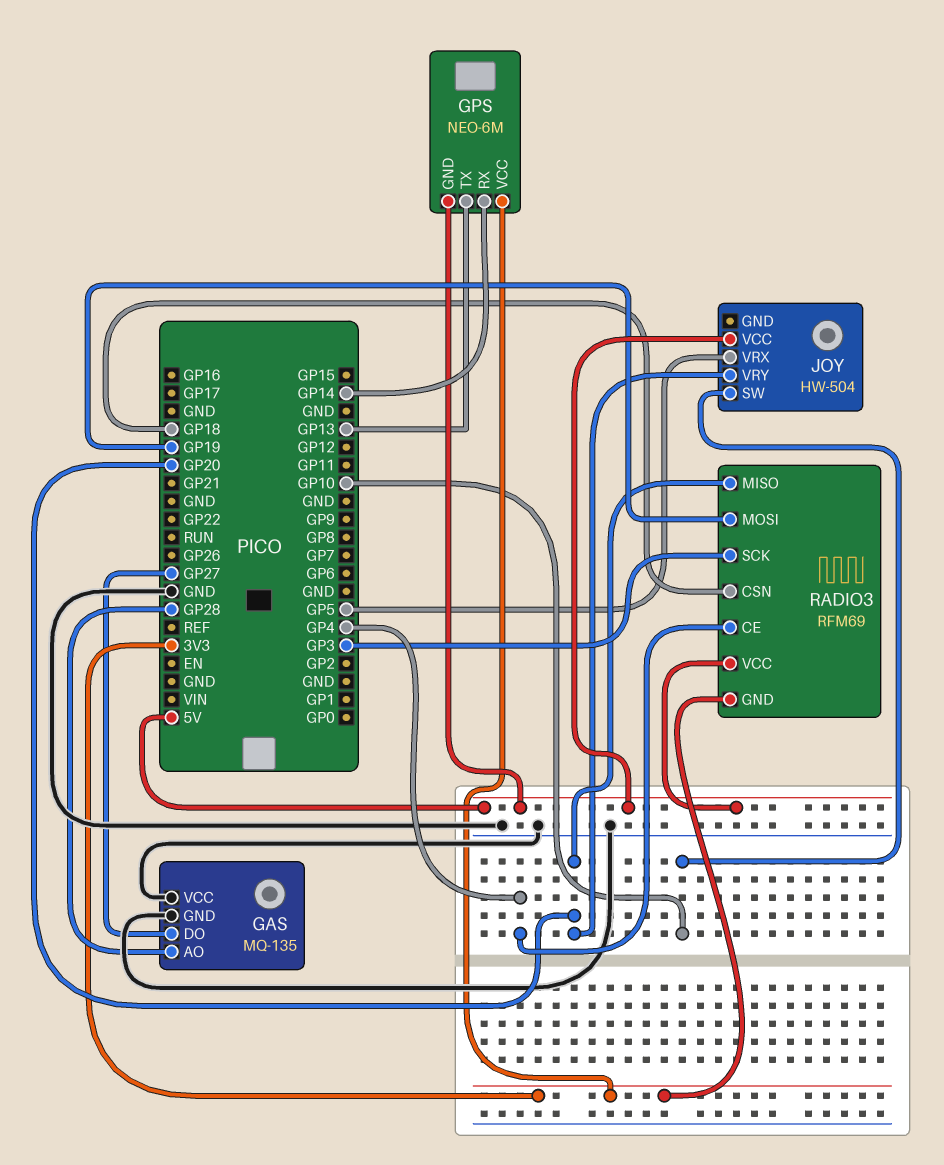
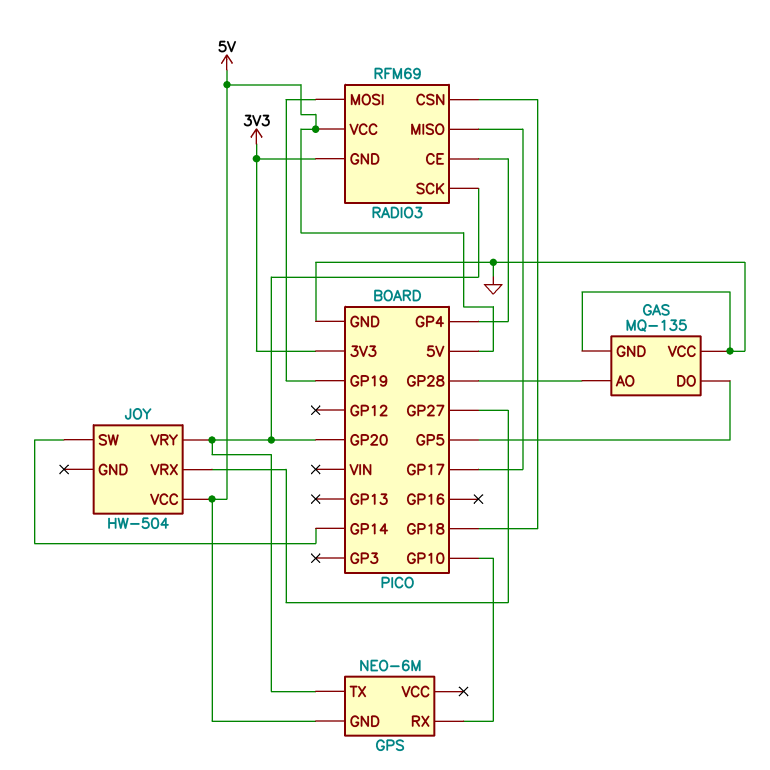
GAS pin DO: GP27 -> GP5
GPS pin RX: GP14 -> GP10
GPS pin TX: GP13 -> GP20
GPS pin VCC: 3V3 -> none
JOY pin SW: GP10 -> GP14
JOY pin VRX: GP5 -> GP27
RADIO3 pin MISO: GP20 -> GP17
RADIO3 pin SCK: GP3 -> GP20

